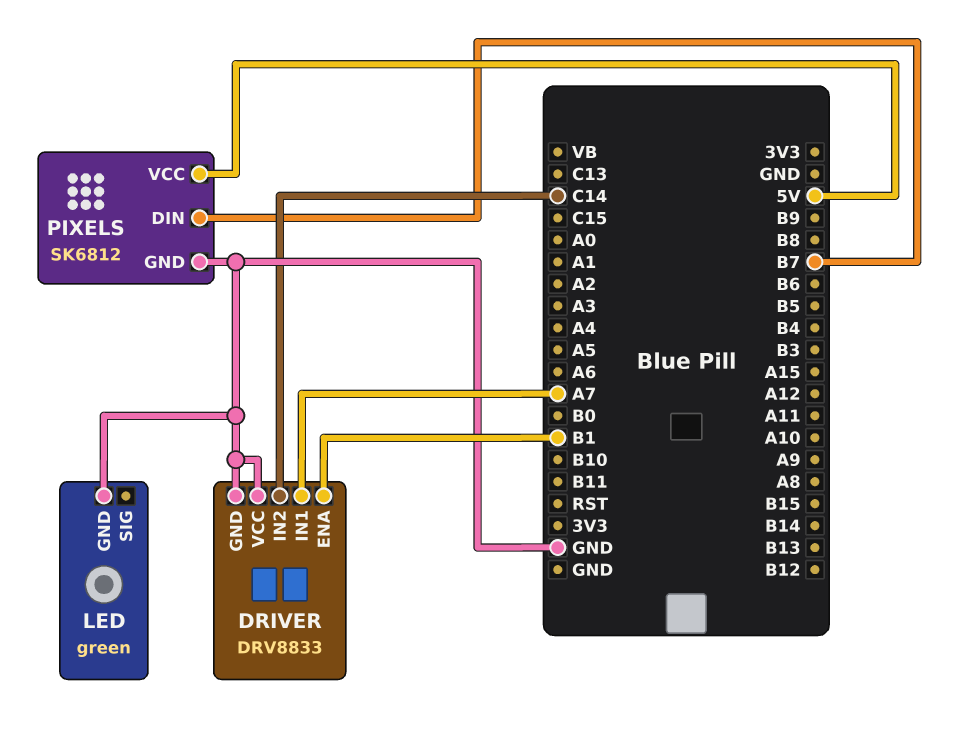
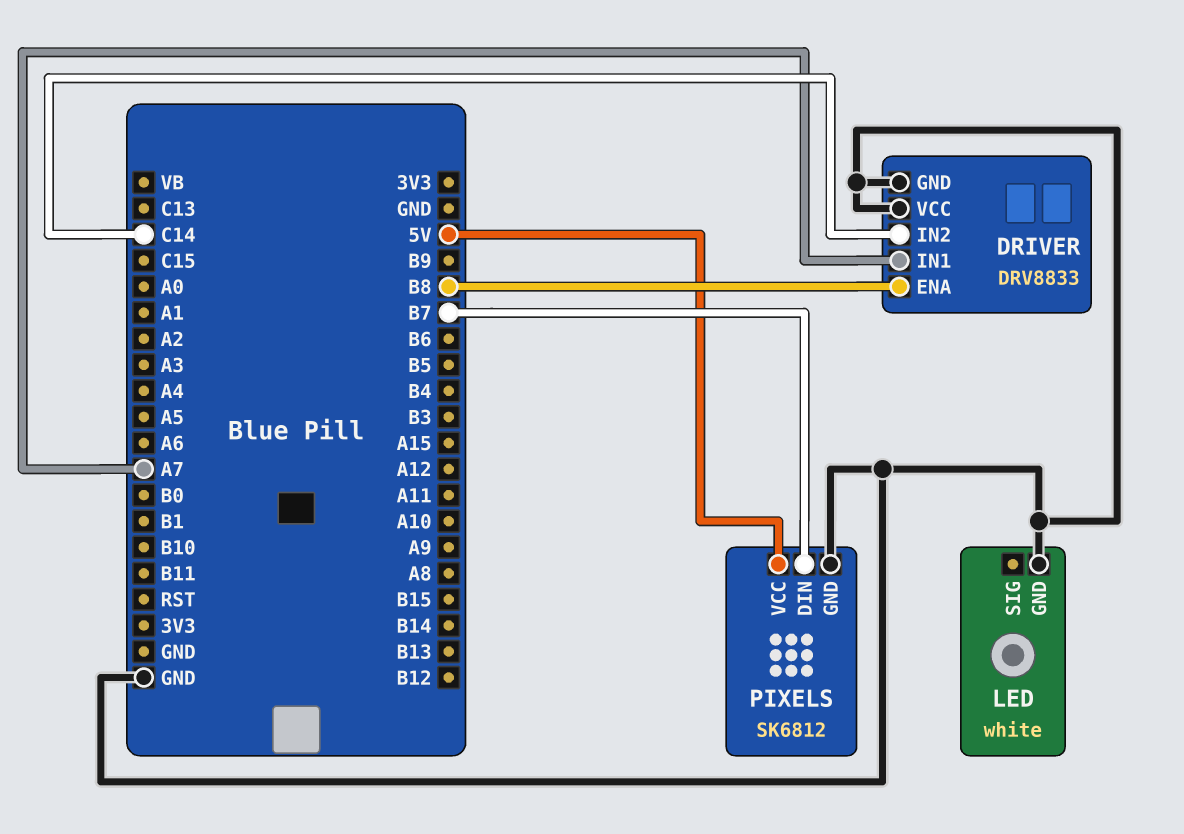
DRIVER pin ENA: B1 -> B8
LED: green -> white

